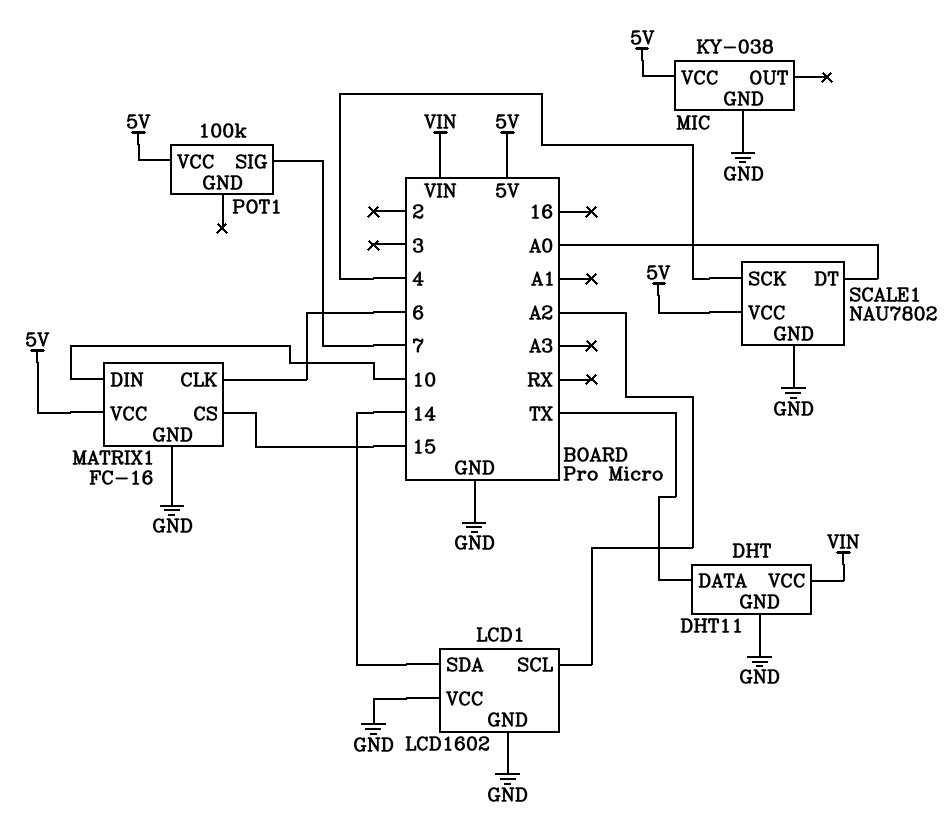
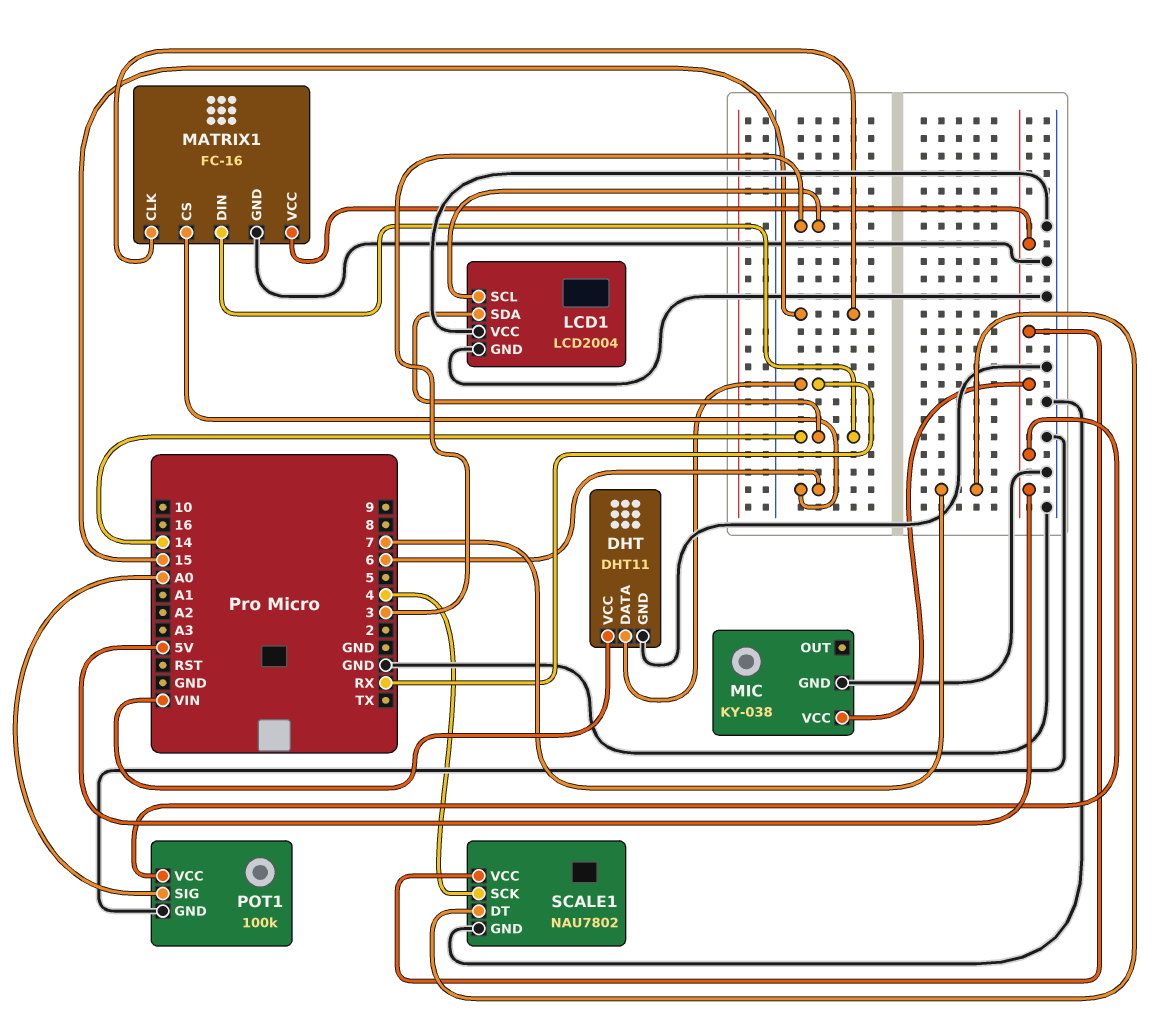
DHT pin DATA: TX -> RX
LCD1: LCD1602 -> LCD2004
LCD1 pin SCL: A2 -> 3
MATRIX1 pin CLK: 6 -> 15
MATRIX1 pin CS: 15 -> 6
MATRIX1 pin DIN: 10 -> 14
POT1 pin GND: none -> GND
POT1 pin SIG: 7 -> A0
SCALE1 pin DT: A0 -> 7

